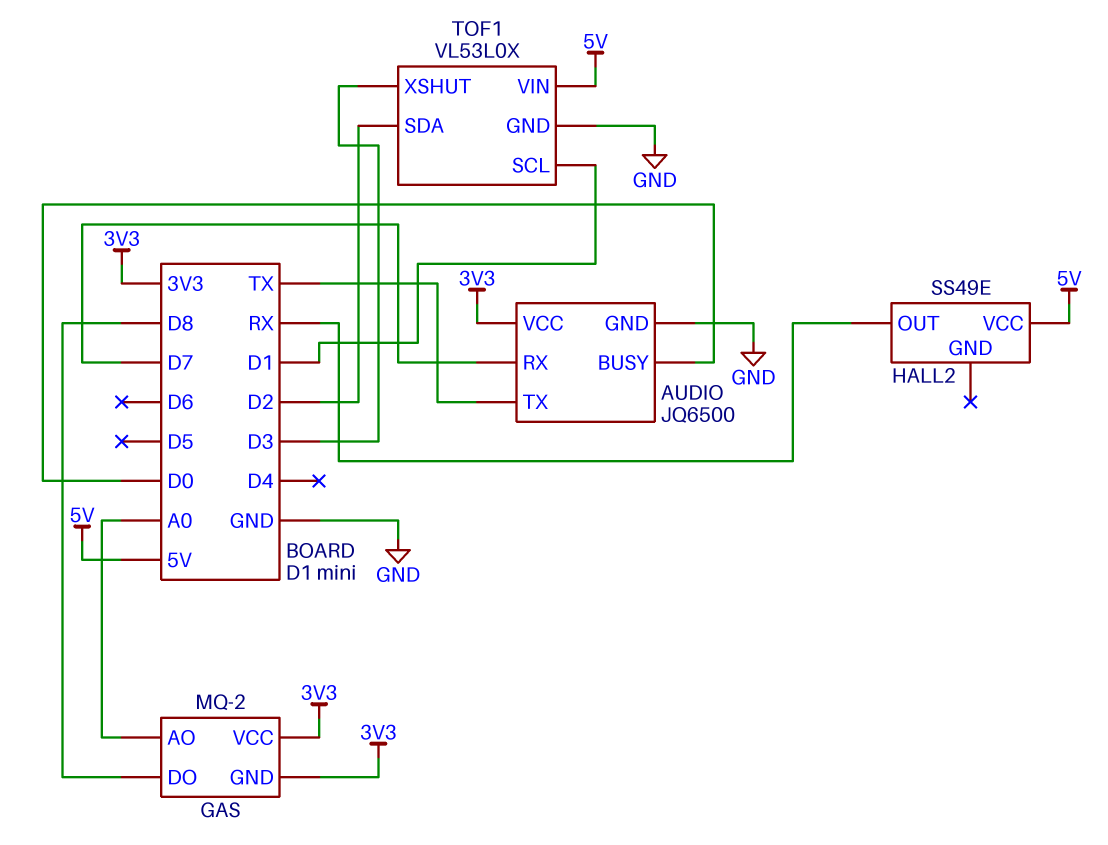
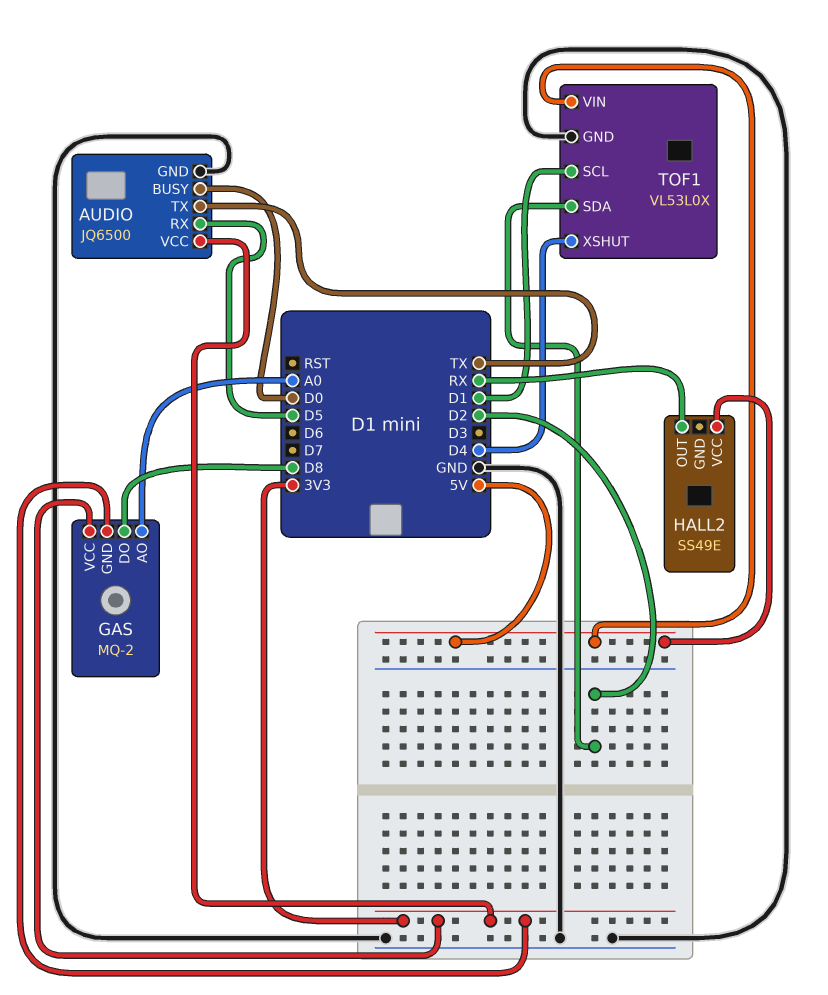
AUDIO pin RX: D7 -> D5
TOF1 pin XSHUT: D3 -> D4

